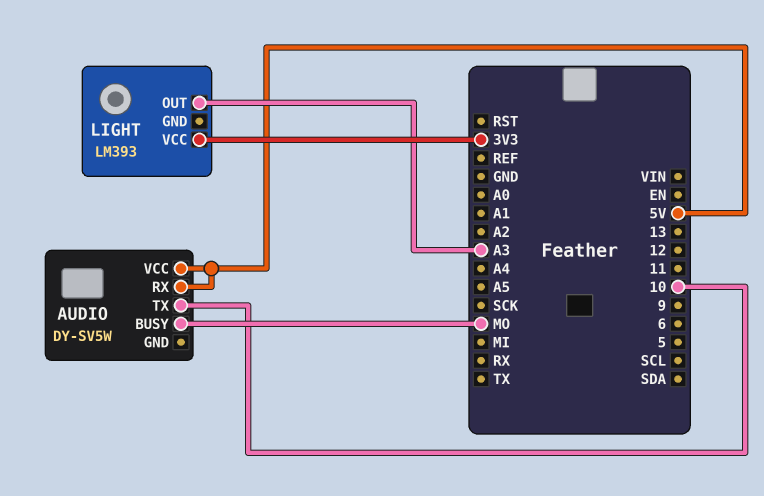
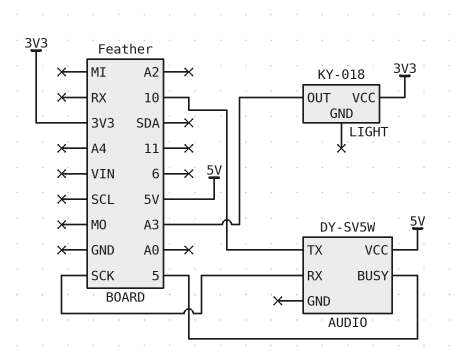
AUDIO pin BUSY: MO -> 5
AUDIO pin RX: 5V -> SCK
LIGHT: LM393 -> KY-018

